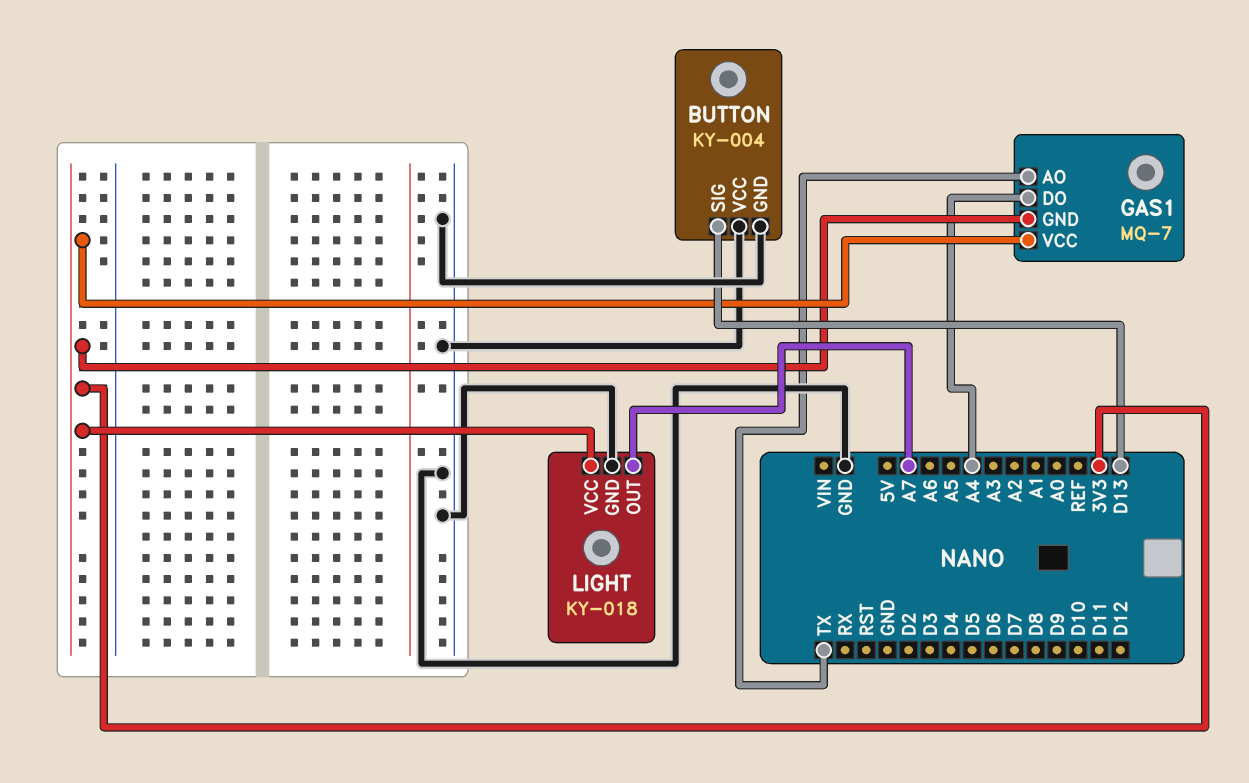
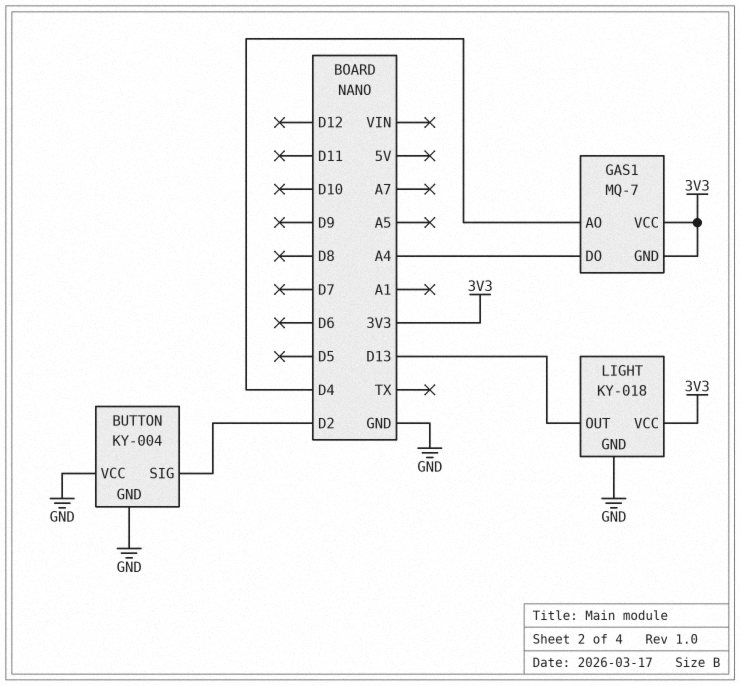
BUTTON pin SIG: D13 -> D2
GAS1 pin AO: TX -> D4
LIGHT pin OUT: A7 -> D13

